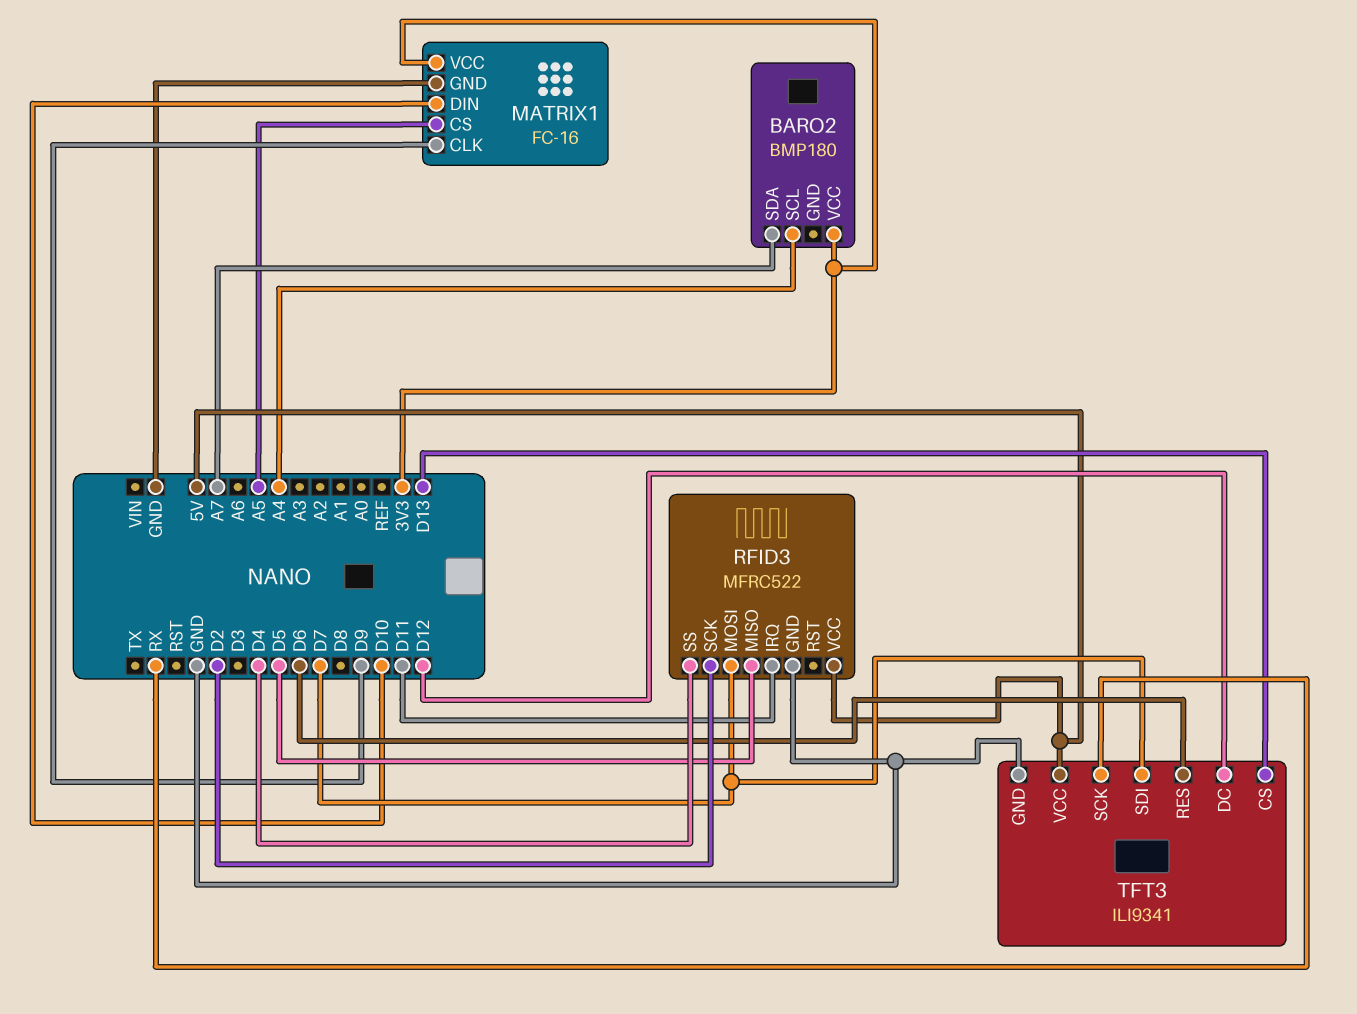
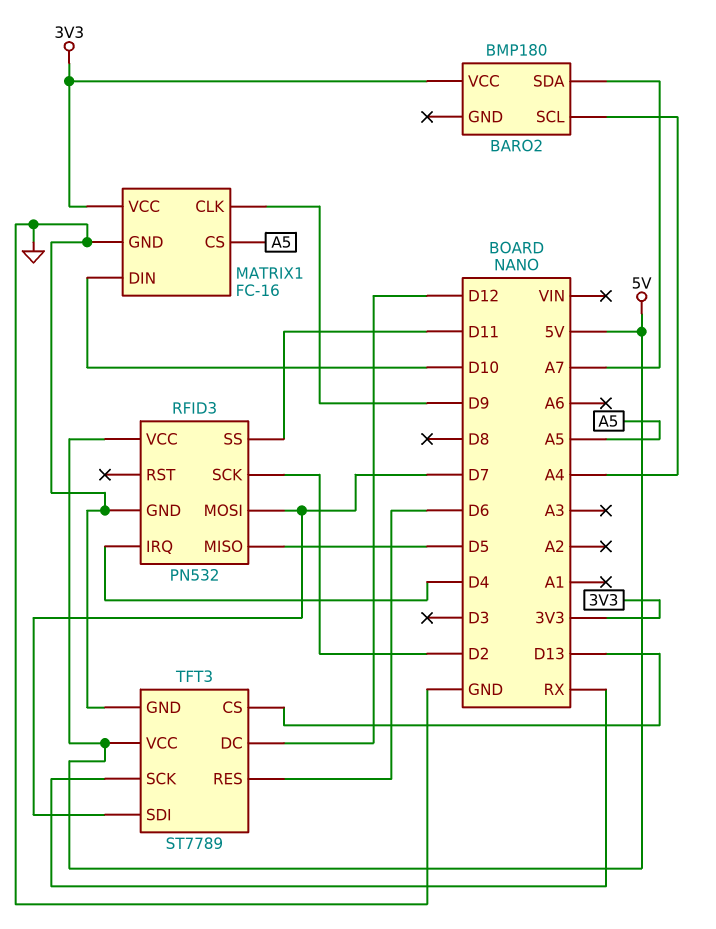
RFID3: MFRC522 -> PN532
RFID3 pin IRQ: D11 -> D4
RFID3 pin SS: D4 -> D11
TFT3: ILI9341 -> ST7789

